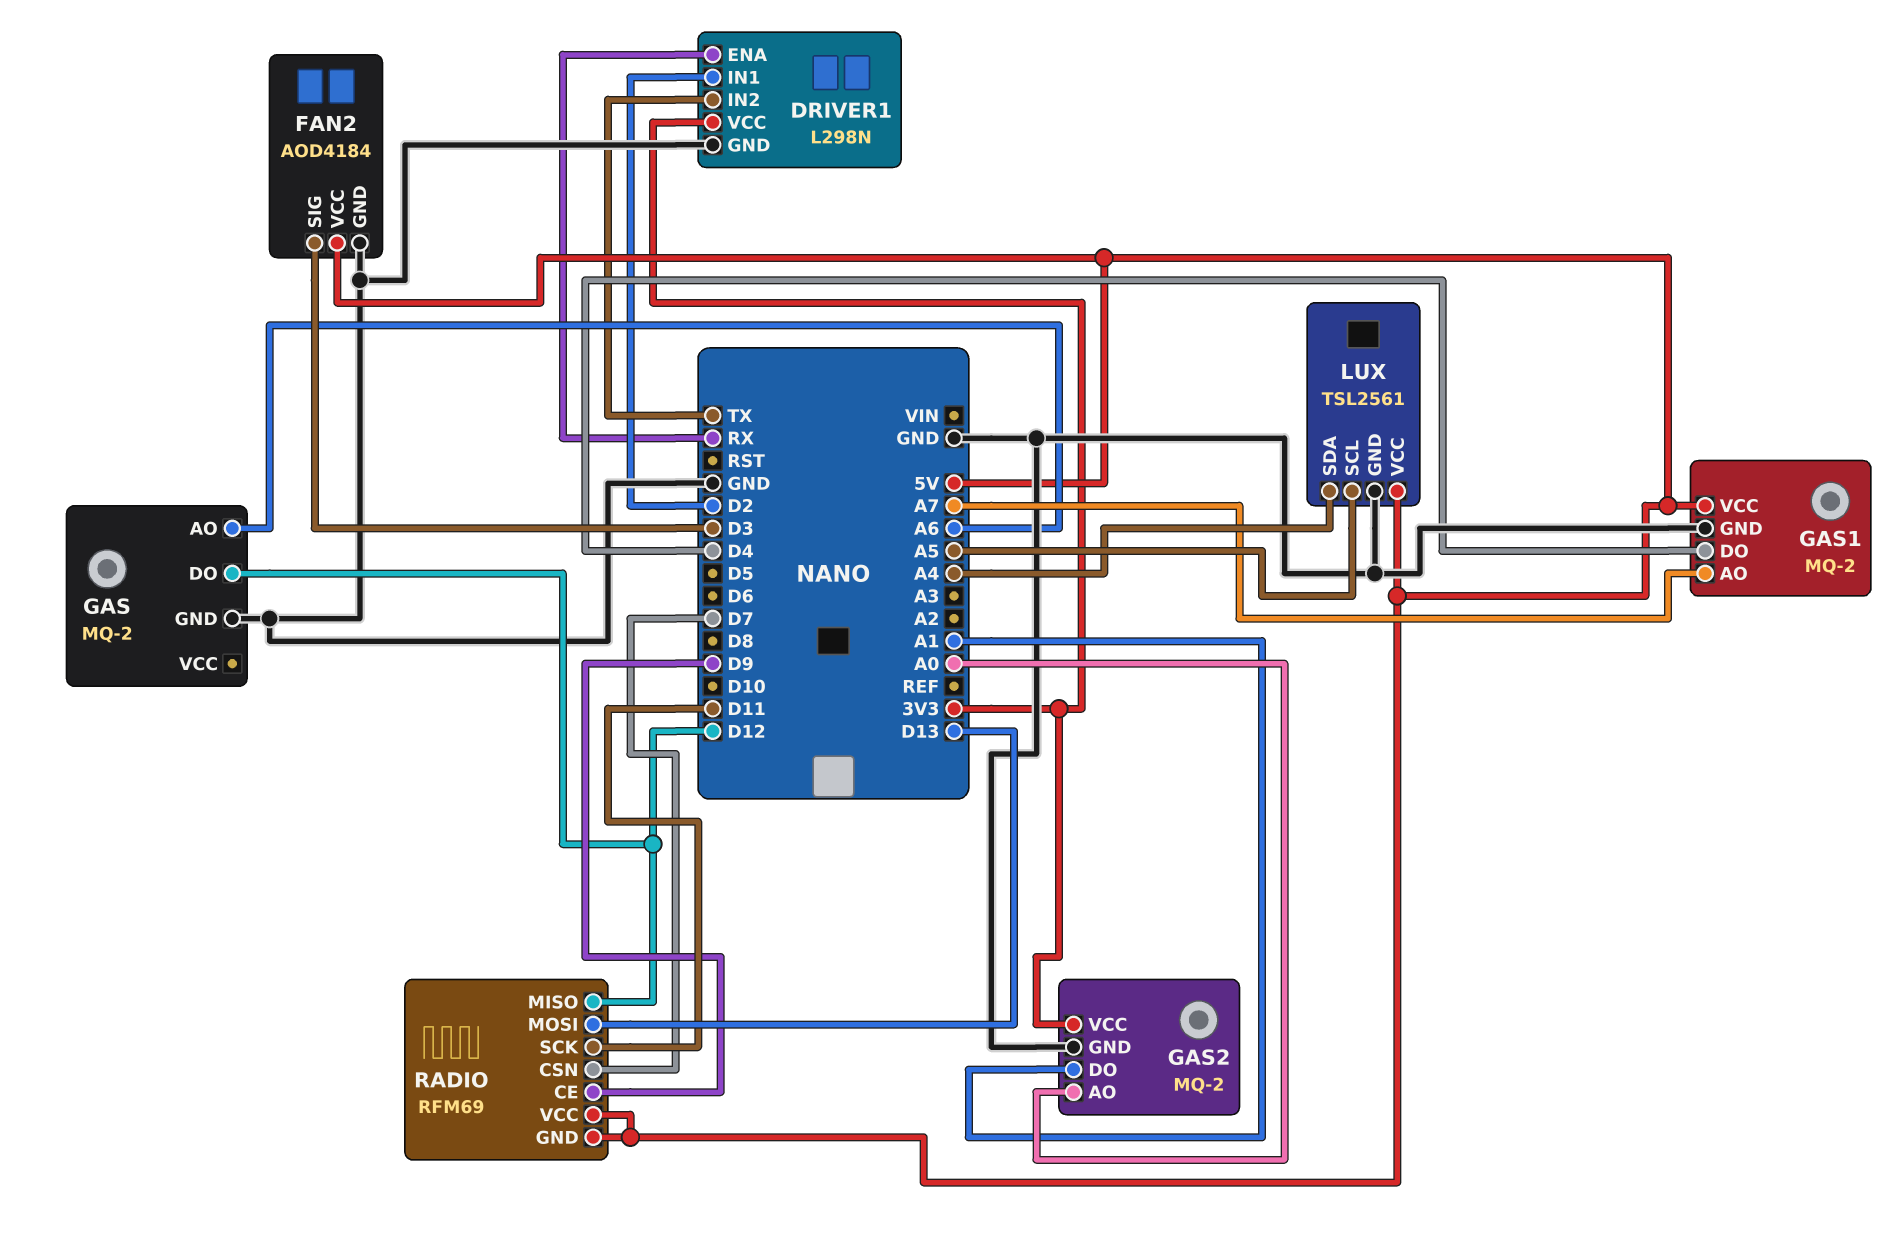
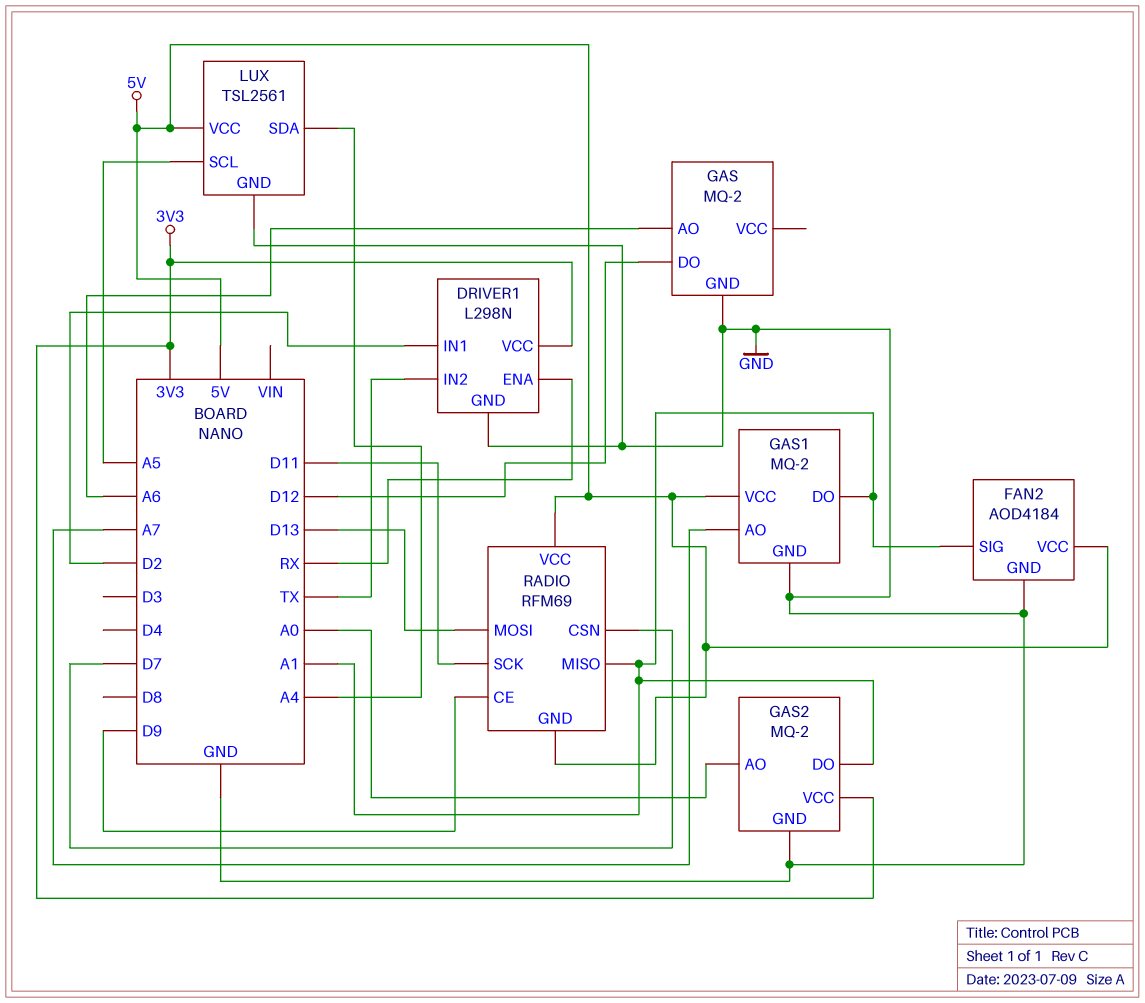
FAN2 pin SIG: D3 -> A1
GAS1 pin DO: D4 -> A1
RADIO pin MISO: D12 -> A1

